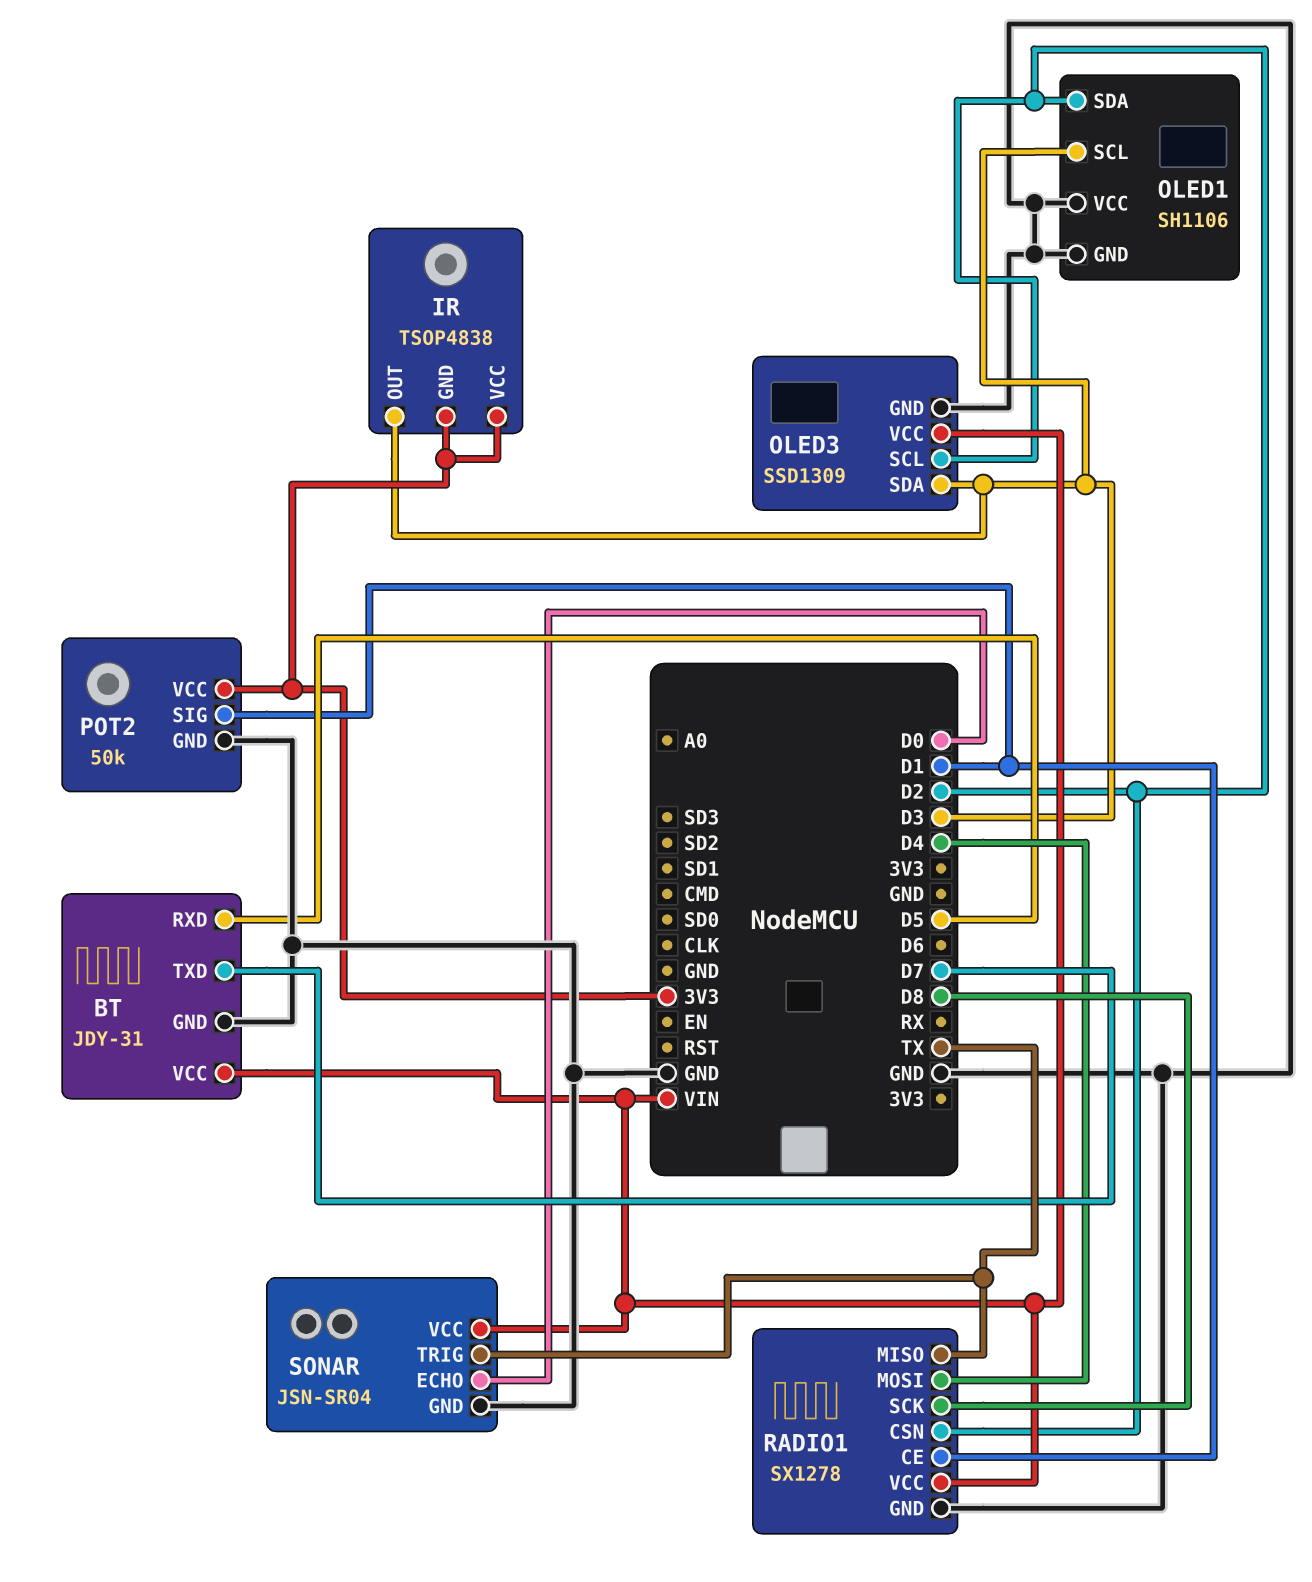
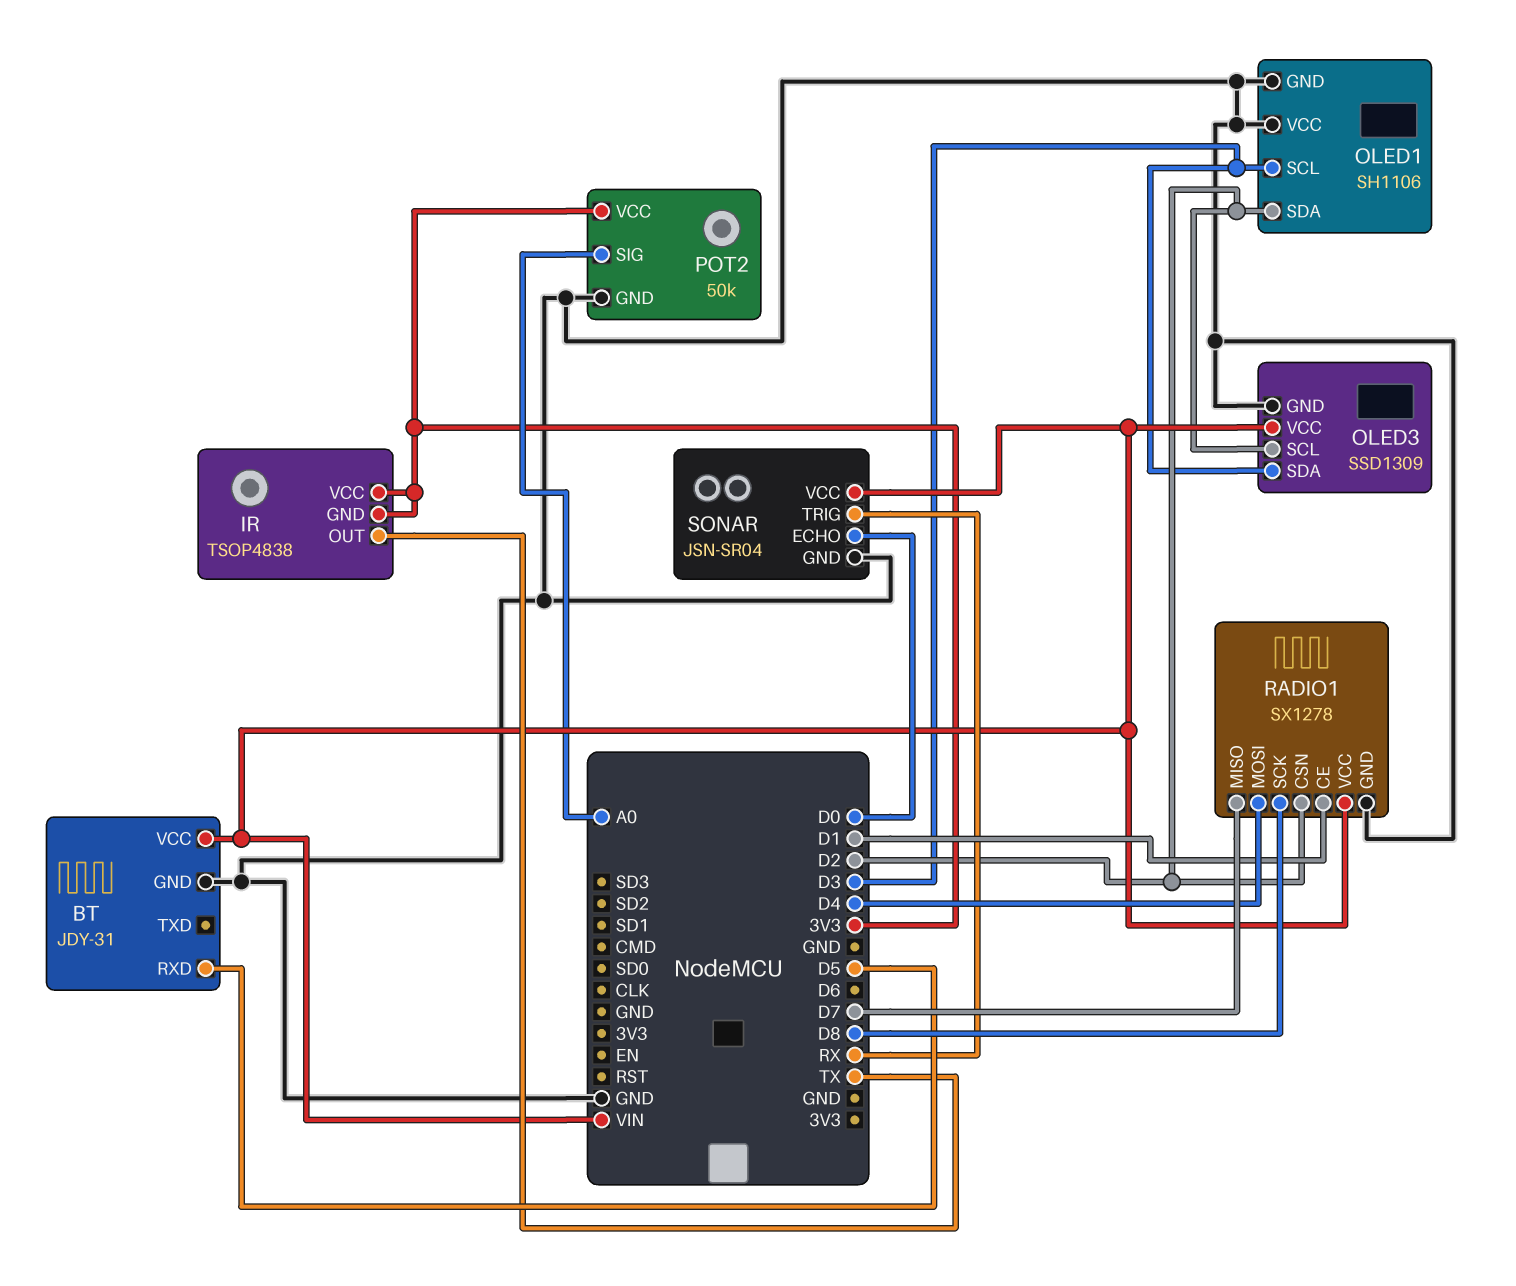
BT pin TXD: D7 -> none
IR pin OUT: D3 -> TX
POT2 pin SIG: D1 -> A0
RADIO1 pin MISO: TX -> D7
SONAR pin TRIG: TX -> RX

